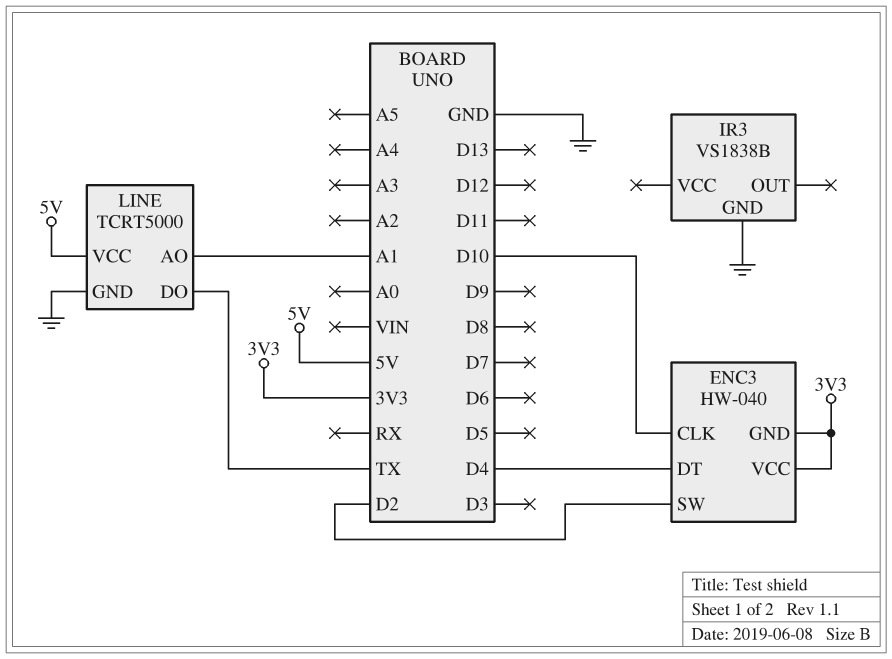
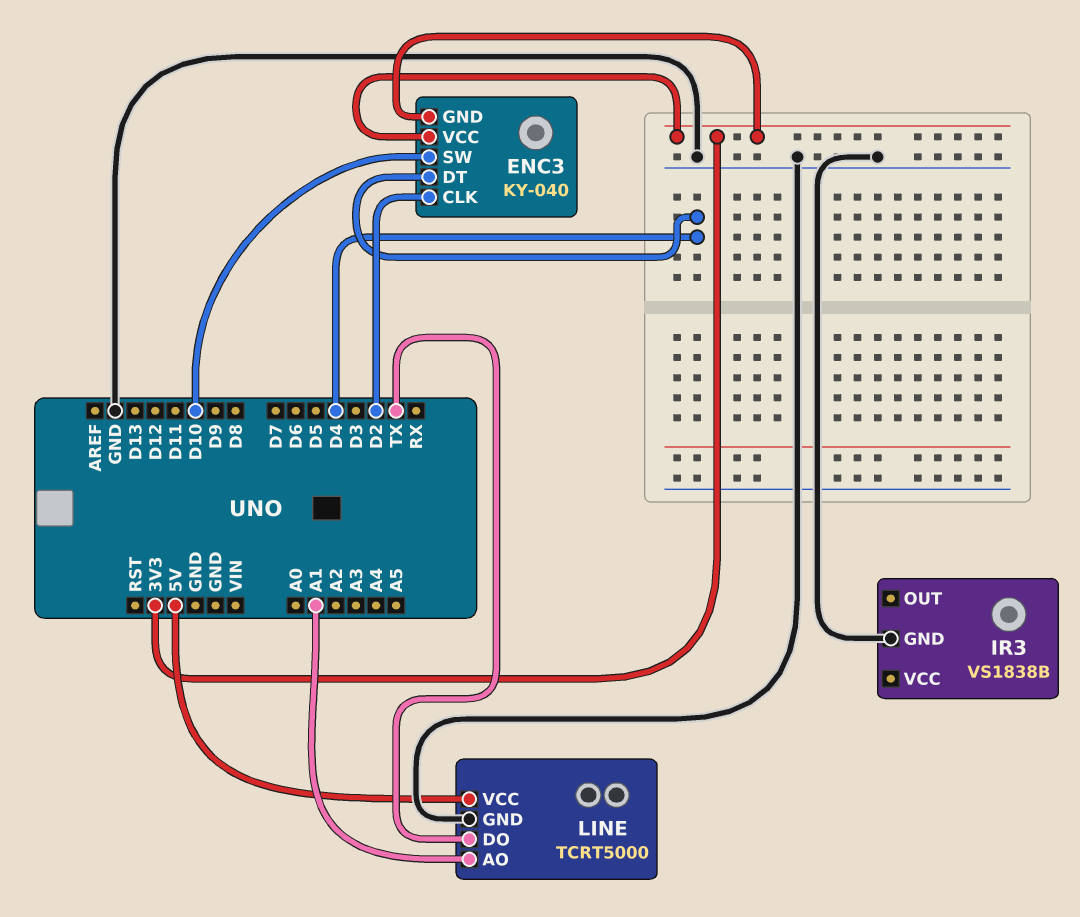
ENC3: HW-040 -> KY-040
ENC3 pin CLK: D10 -> D2
ENC3 pin SW: D2 -> D10

